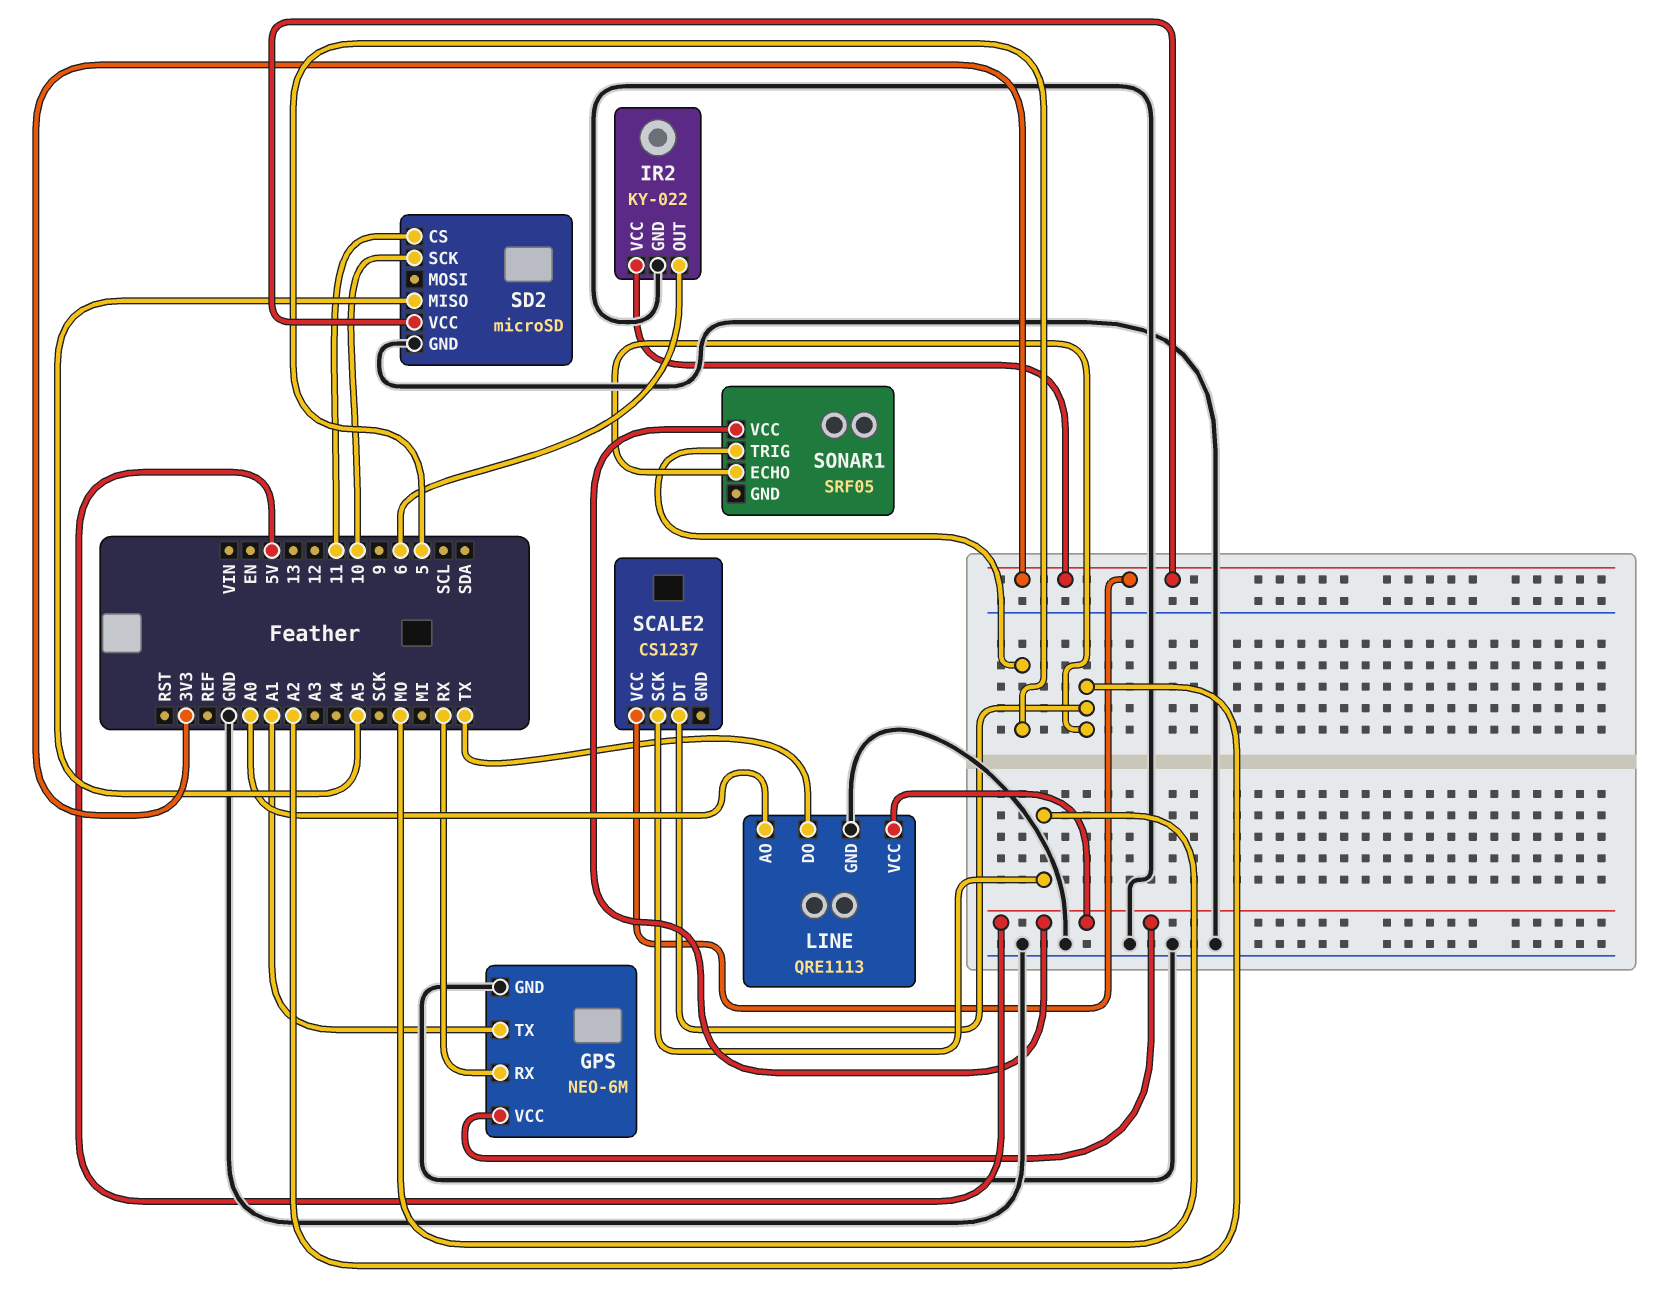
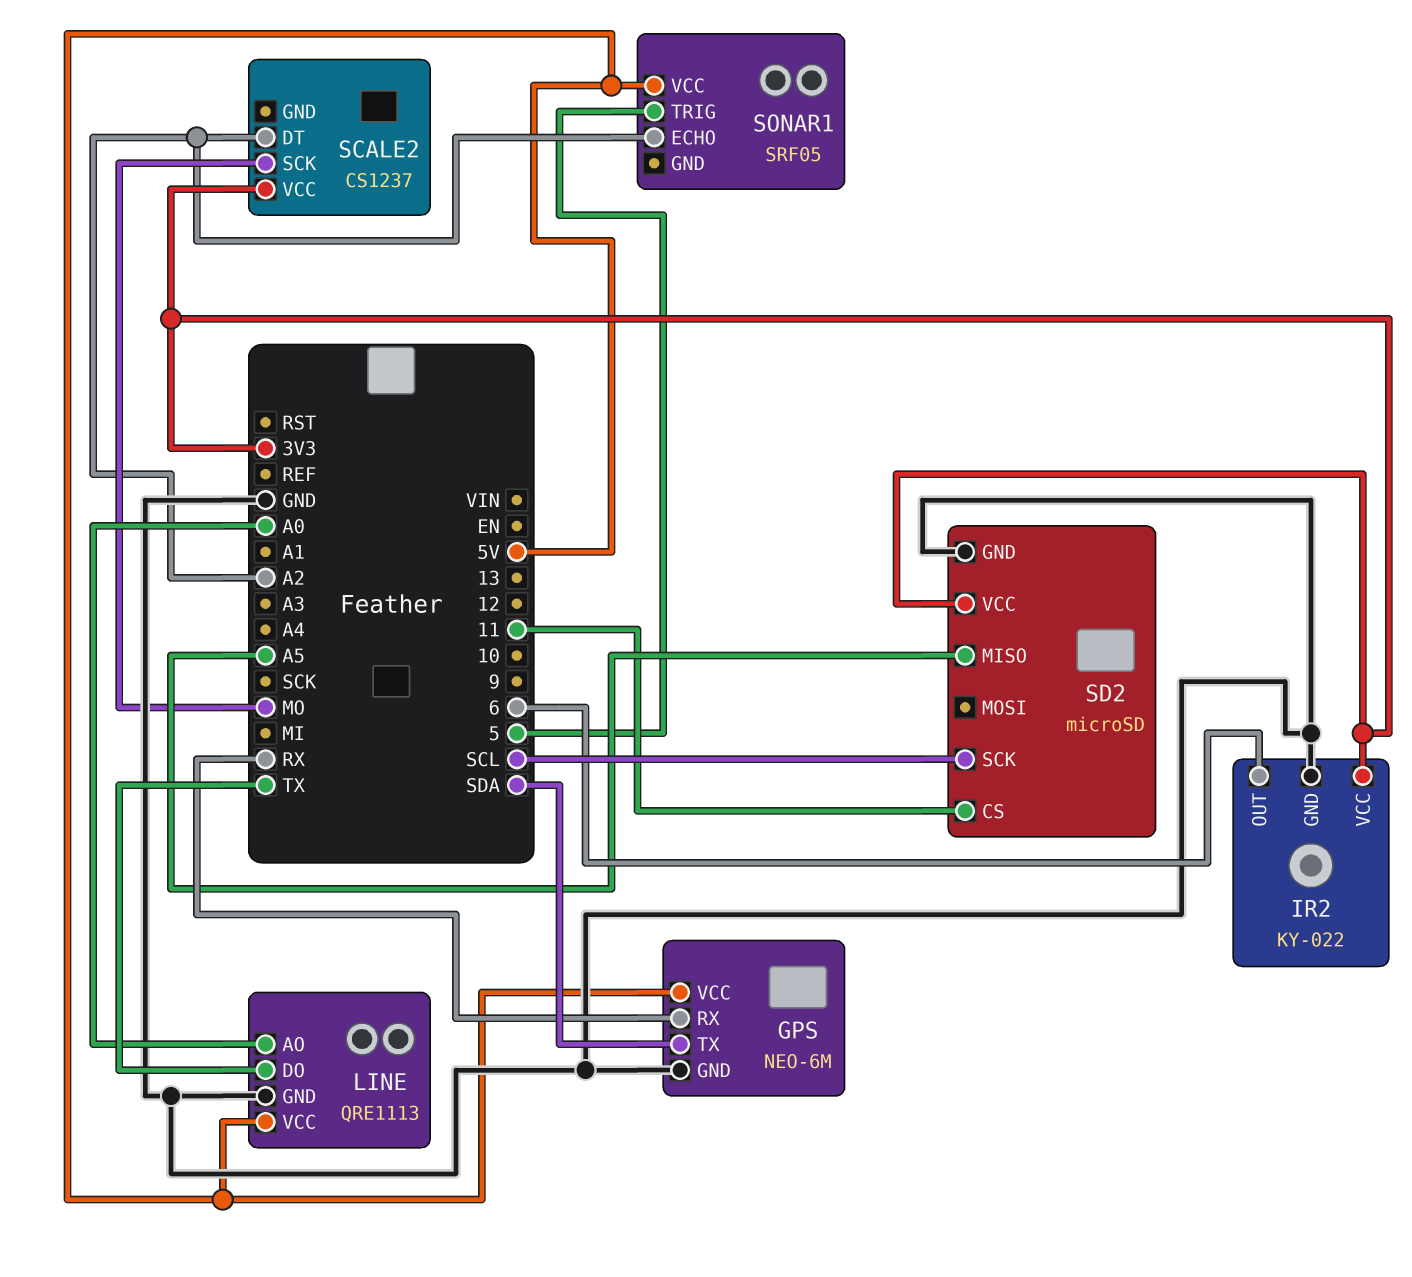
GPS pin TX: A1 -> SDA
SD2 pin SCK: 10 -> SCL

